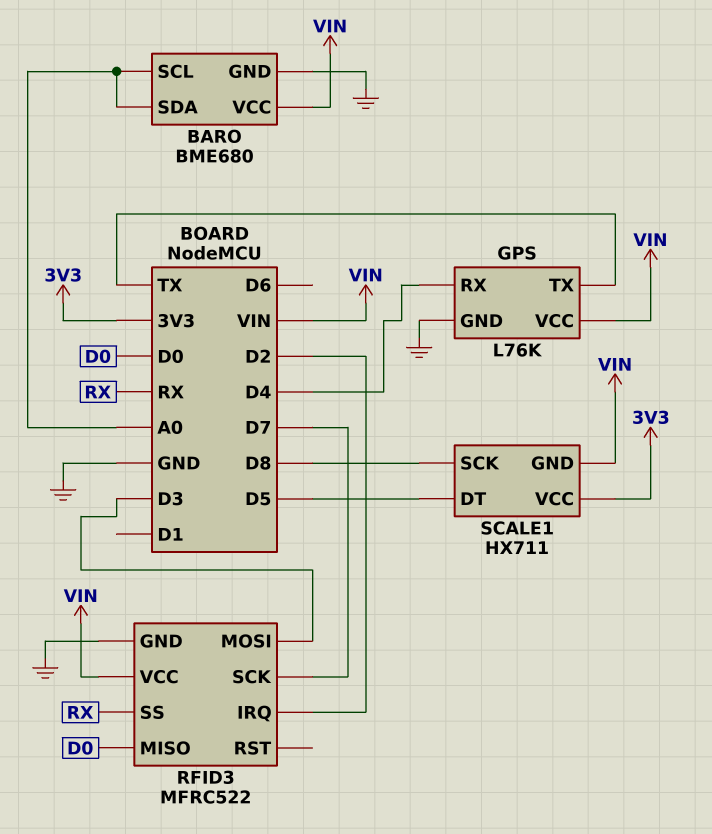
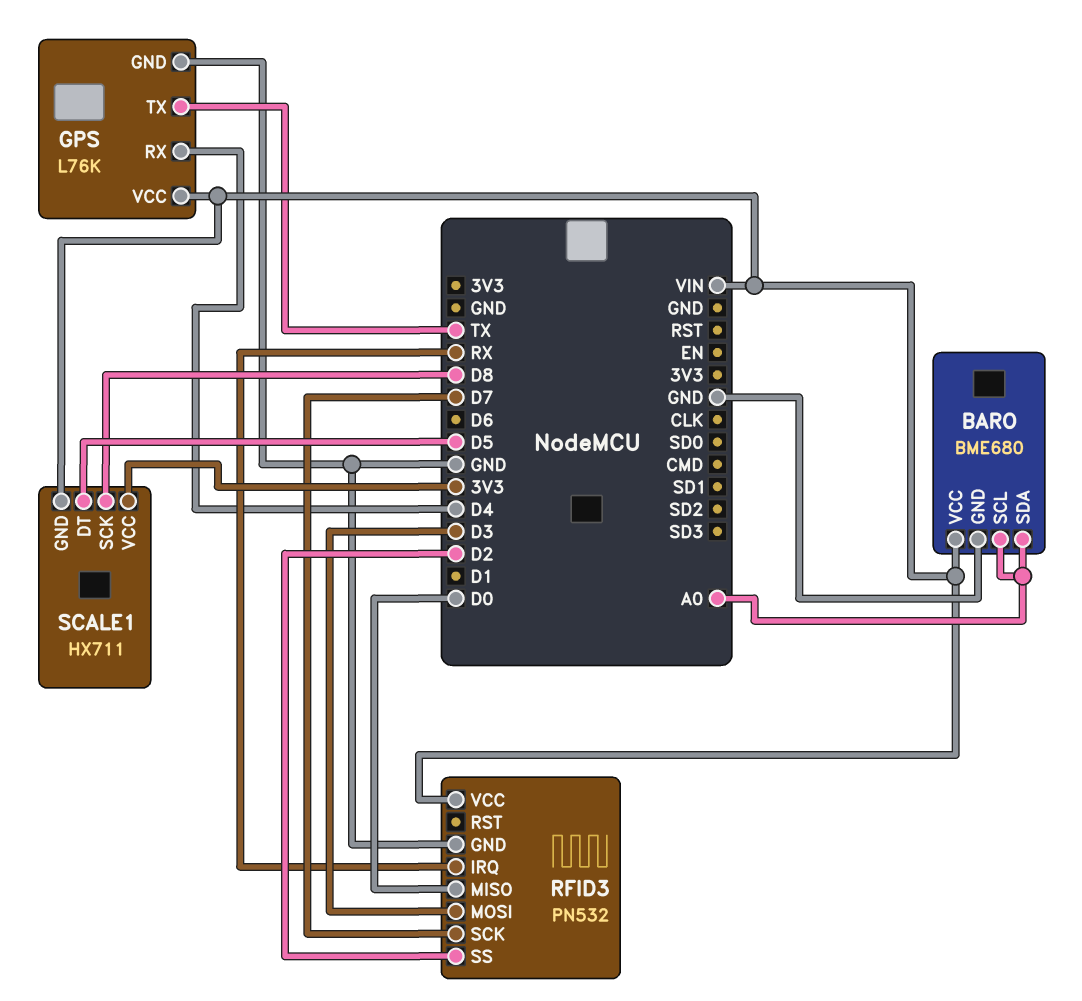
RFID3: MFRC522 -> PN532
RFID3 pin IRQ: D2 -> RX
RFID3 pin SS: RX -> D2

